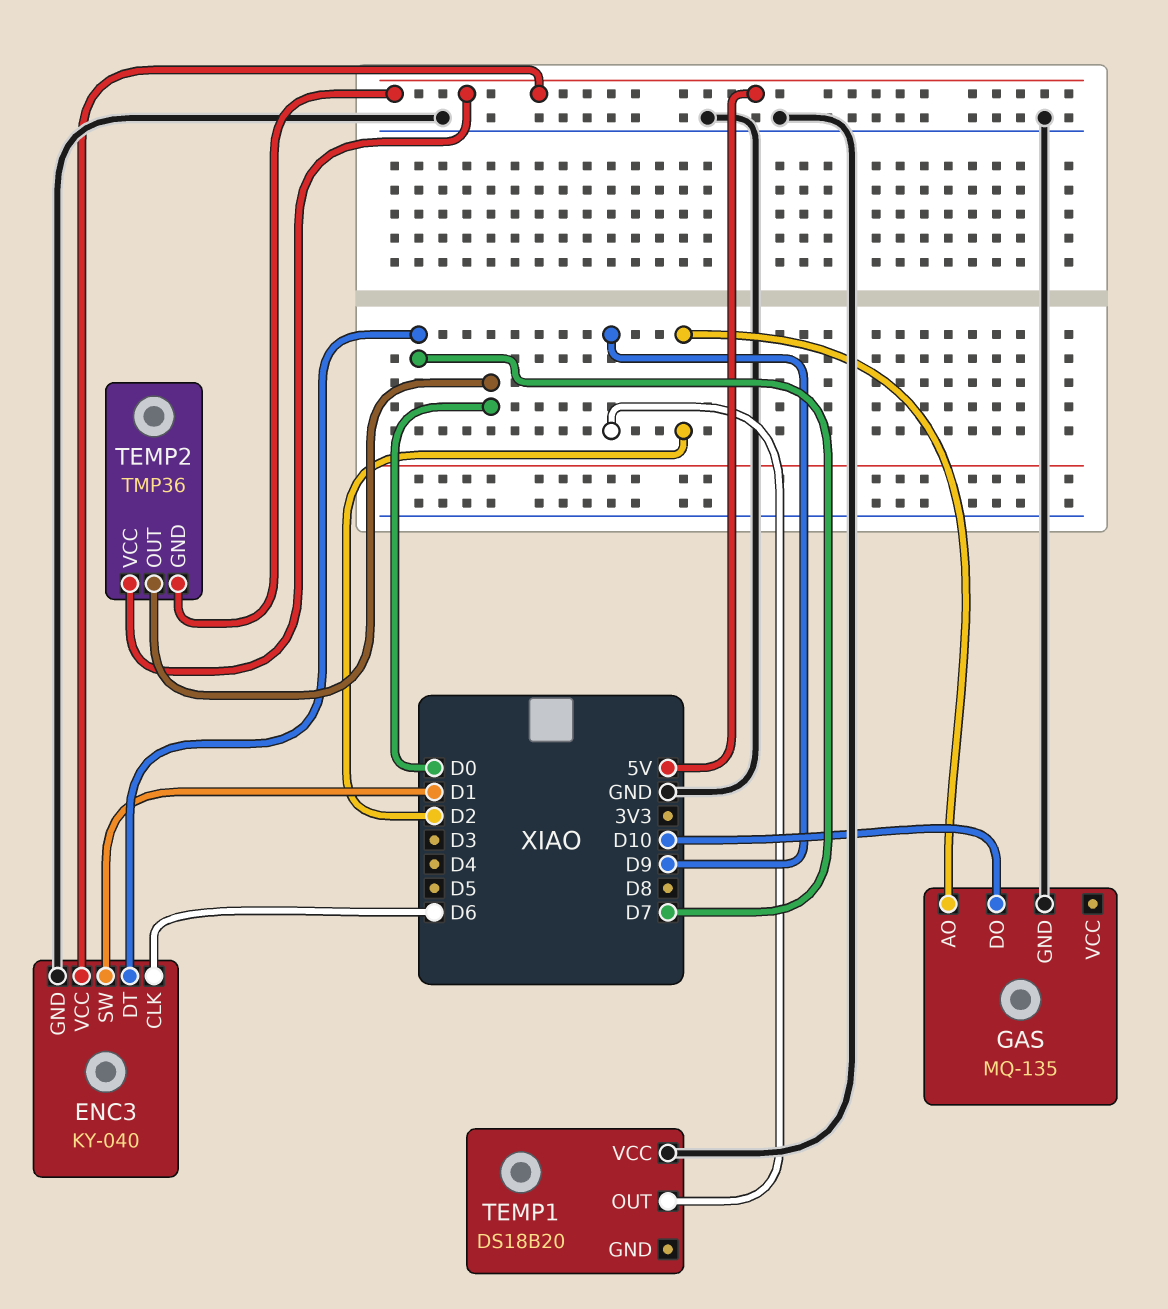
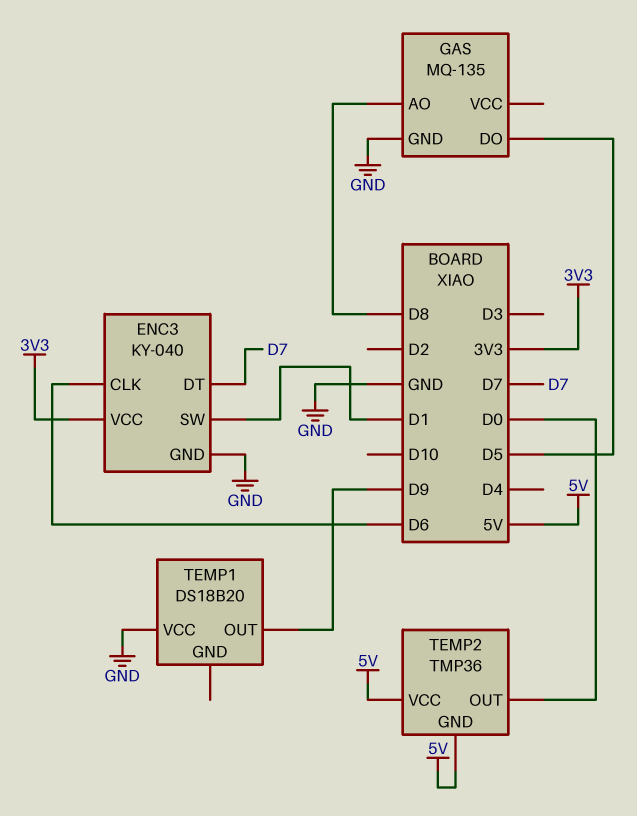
ENC3 pin VCC: 5V -> 3V3
GAS pin AO: D2 -> D8
GAS pin DO: D10 -> D5

